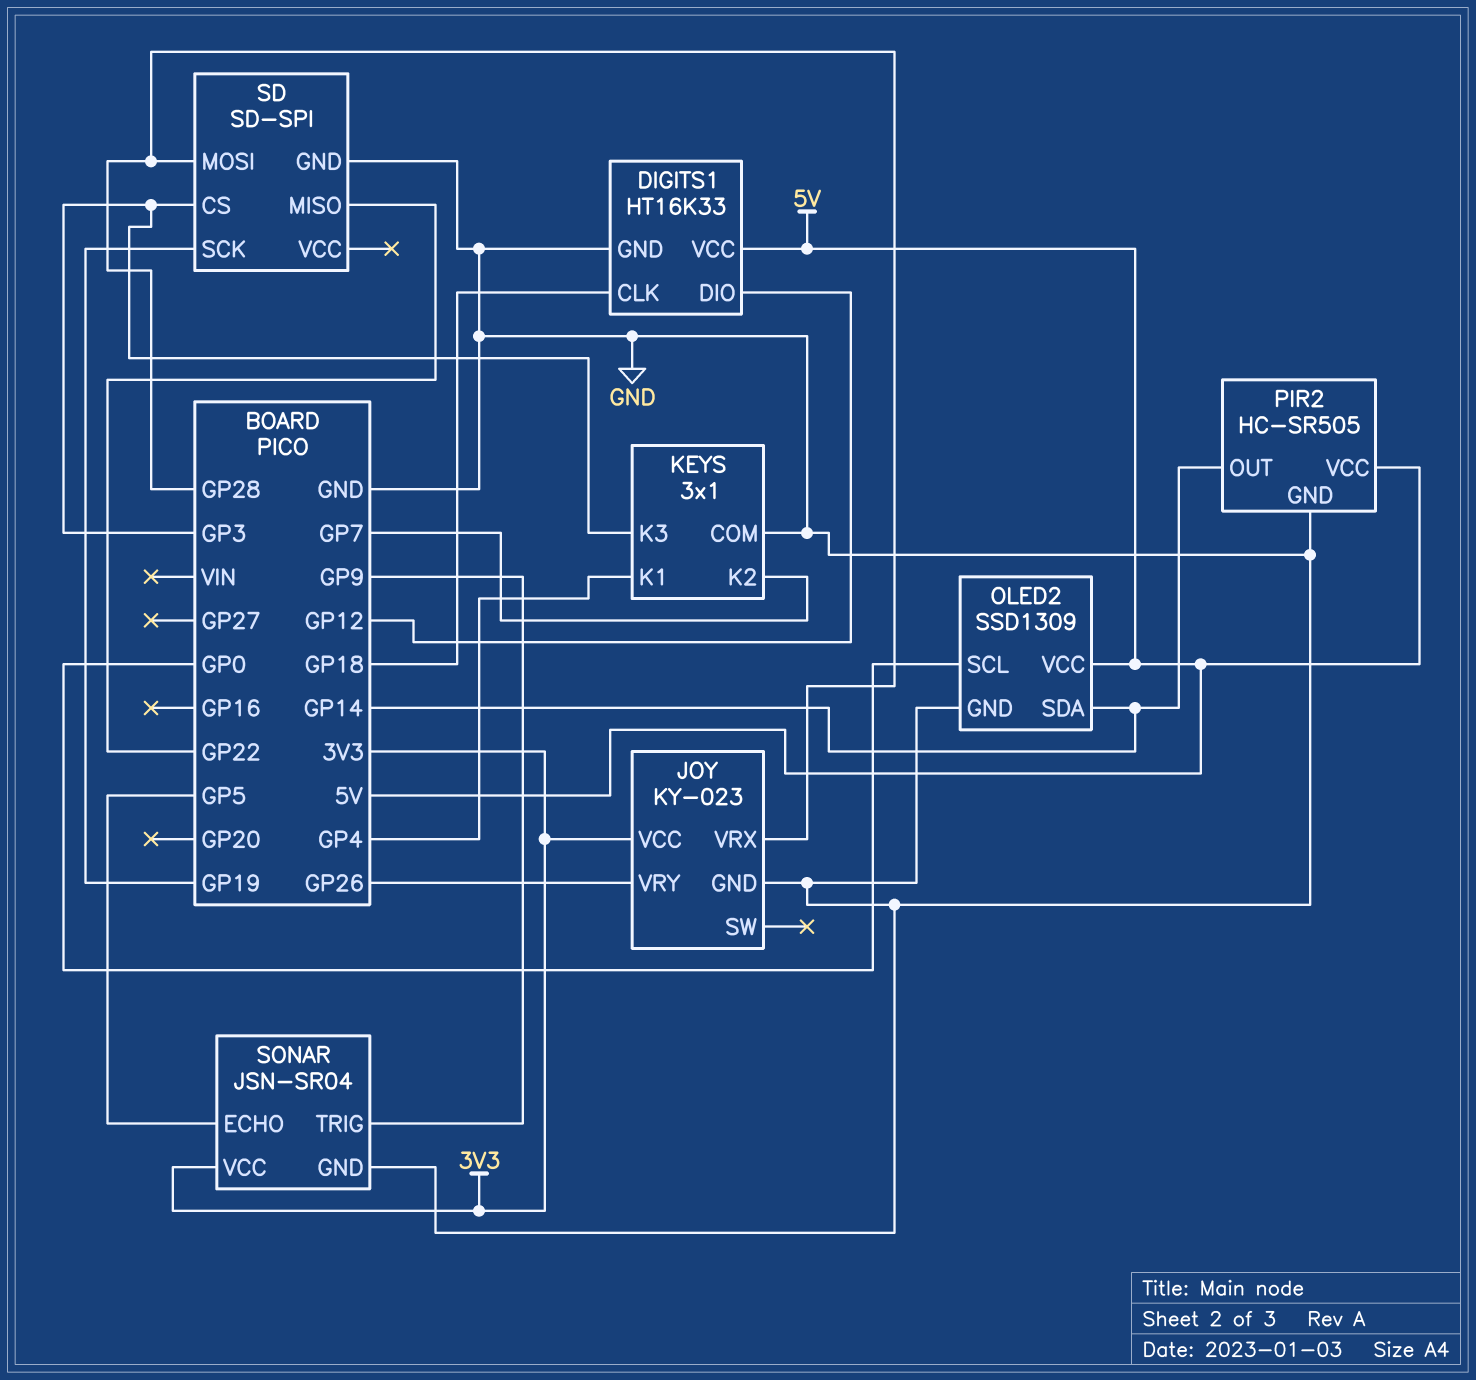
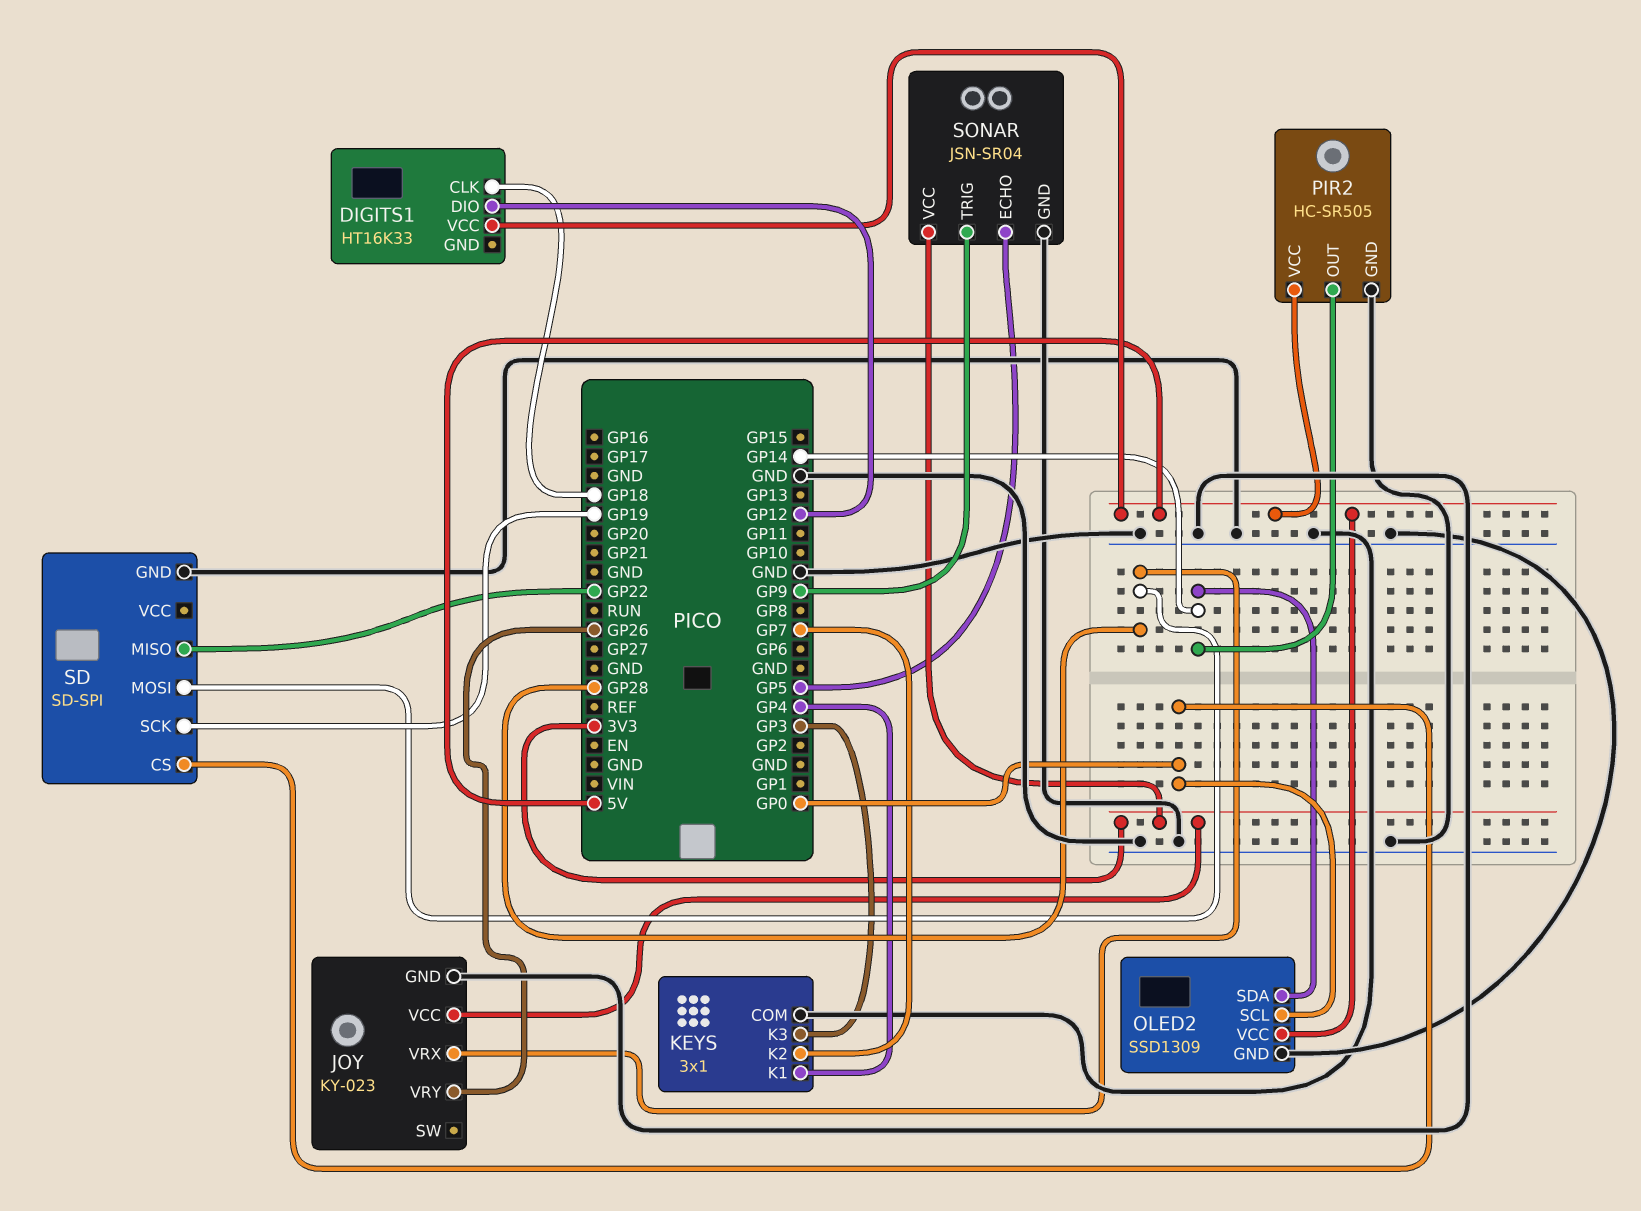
DIGITS1 pin GND: GND -> none
SD pin CS: GP3 -> GP0

